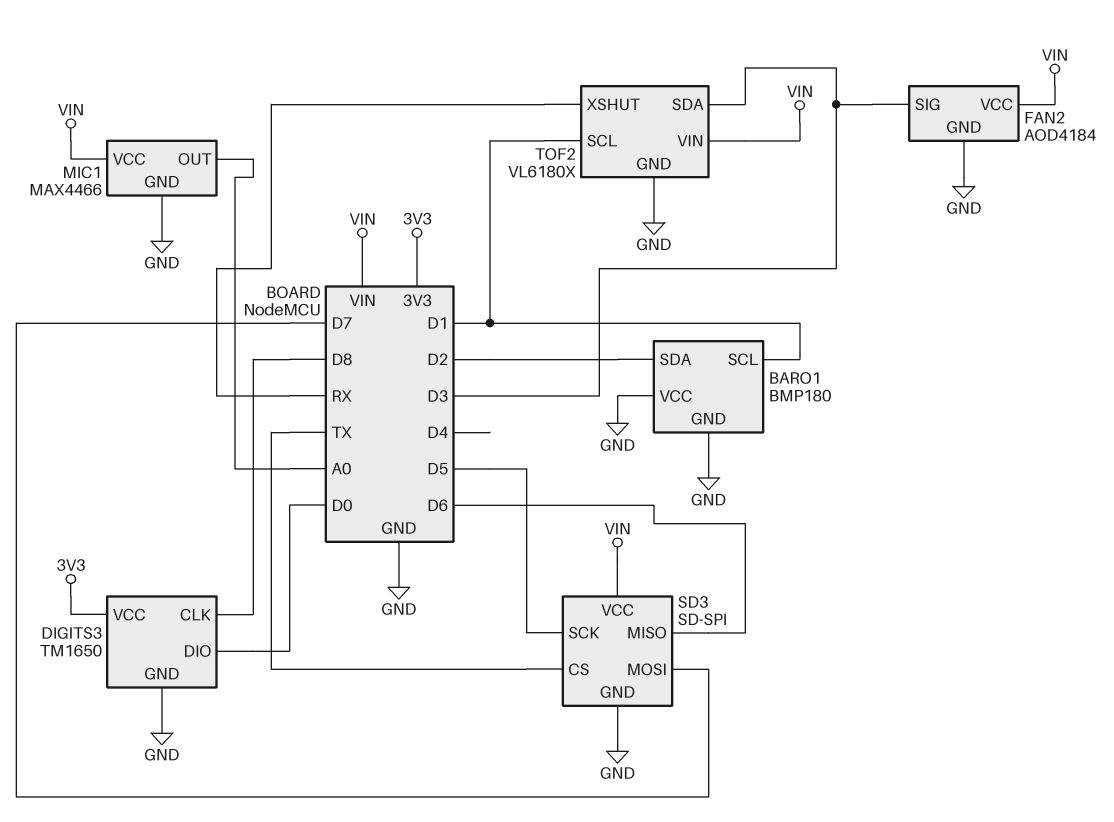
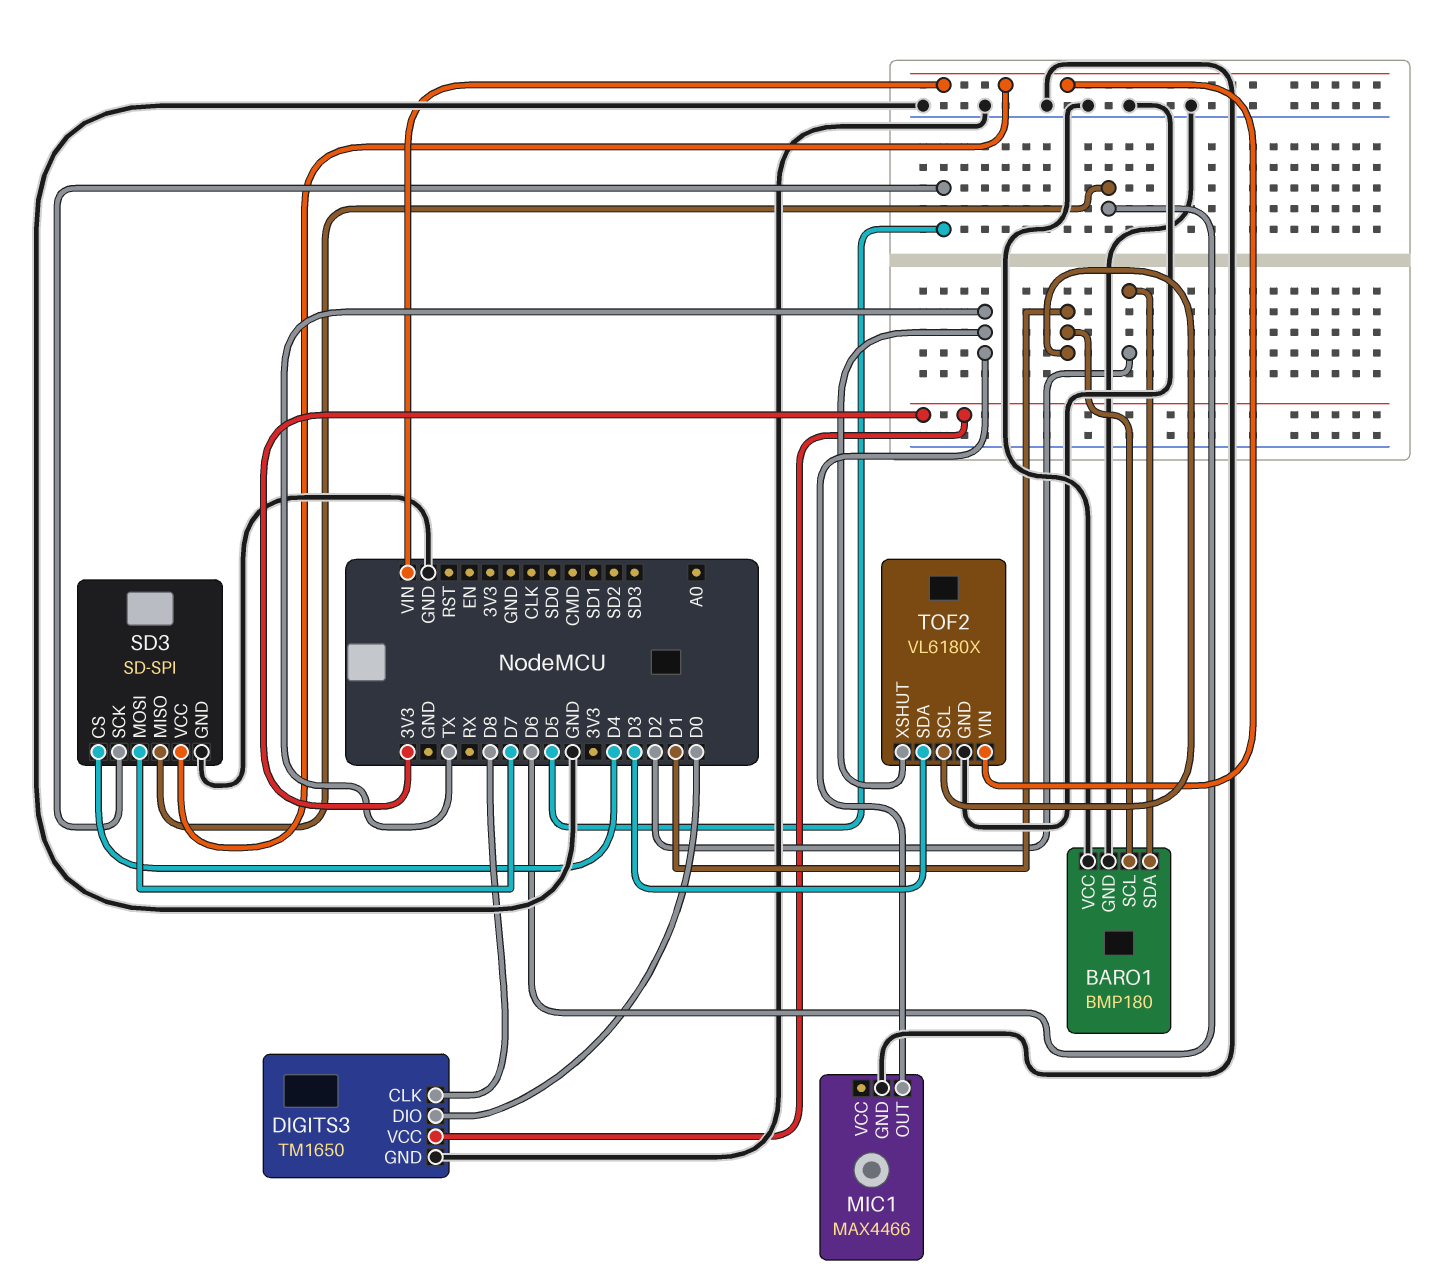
FAN2: AOD4184 -> none
FAN2 pin GND: GND -> none
FAN2 pin SIG: D3 -> none
FAN2 pin VCC: VIN -> none
MIC1 pin OUT: A0 -> TX
MIC1 pin VCC: VIN -> none
SD3 pin CS: TX -> D4
TOF2 pin XSHUT: RX -> TX

